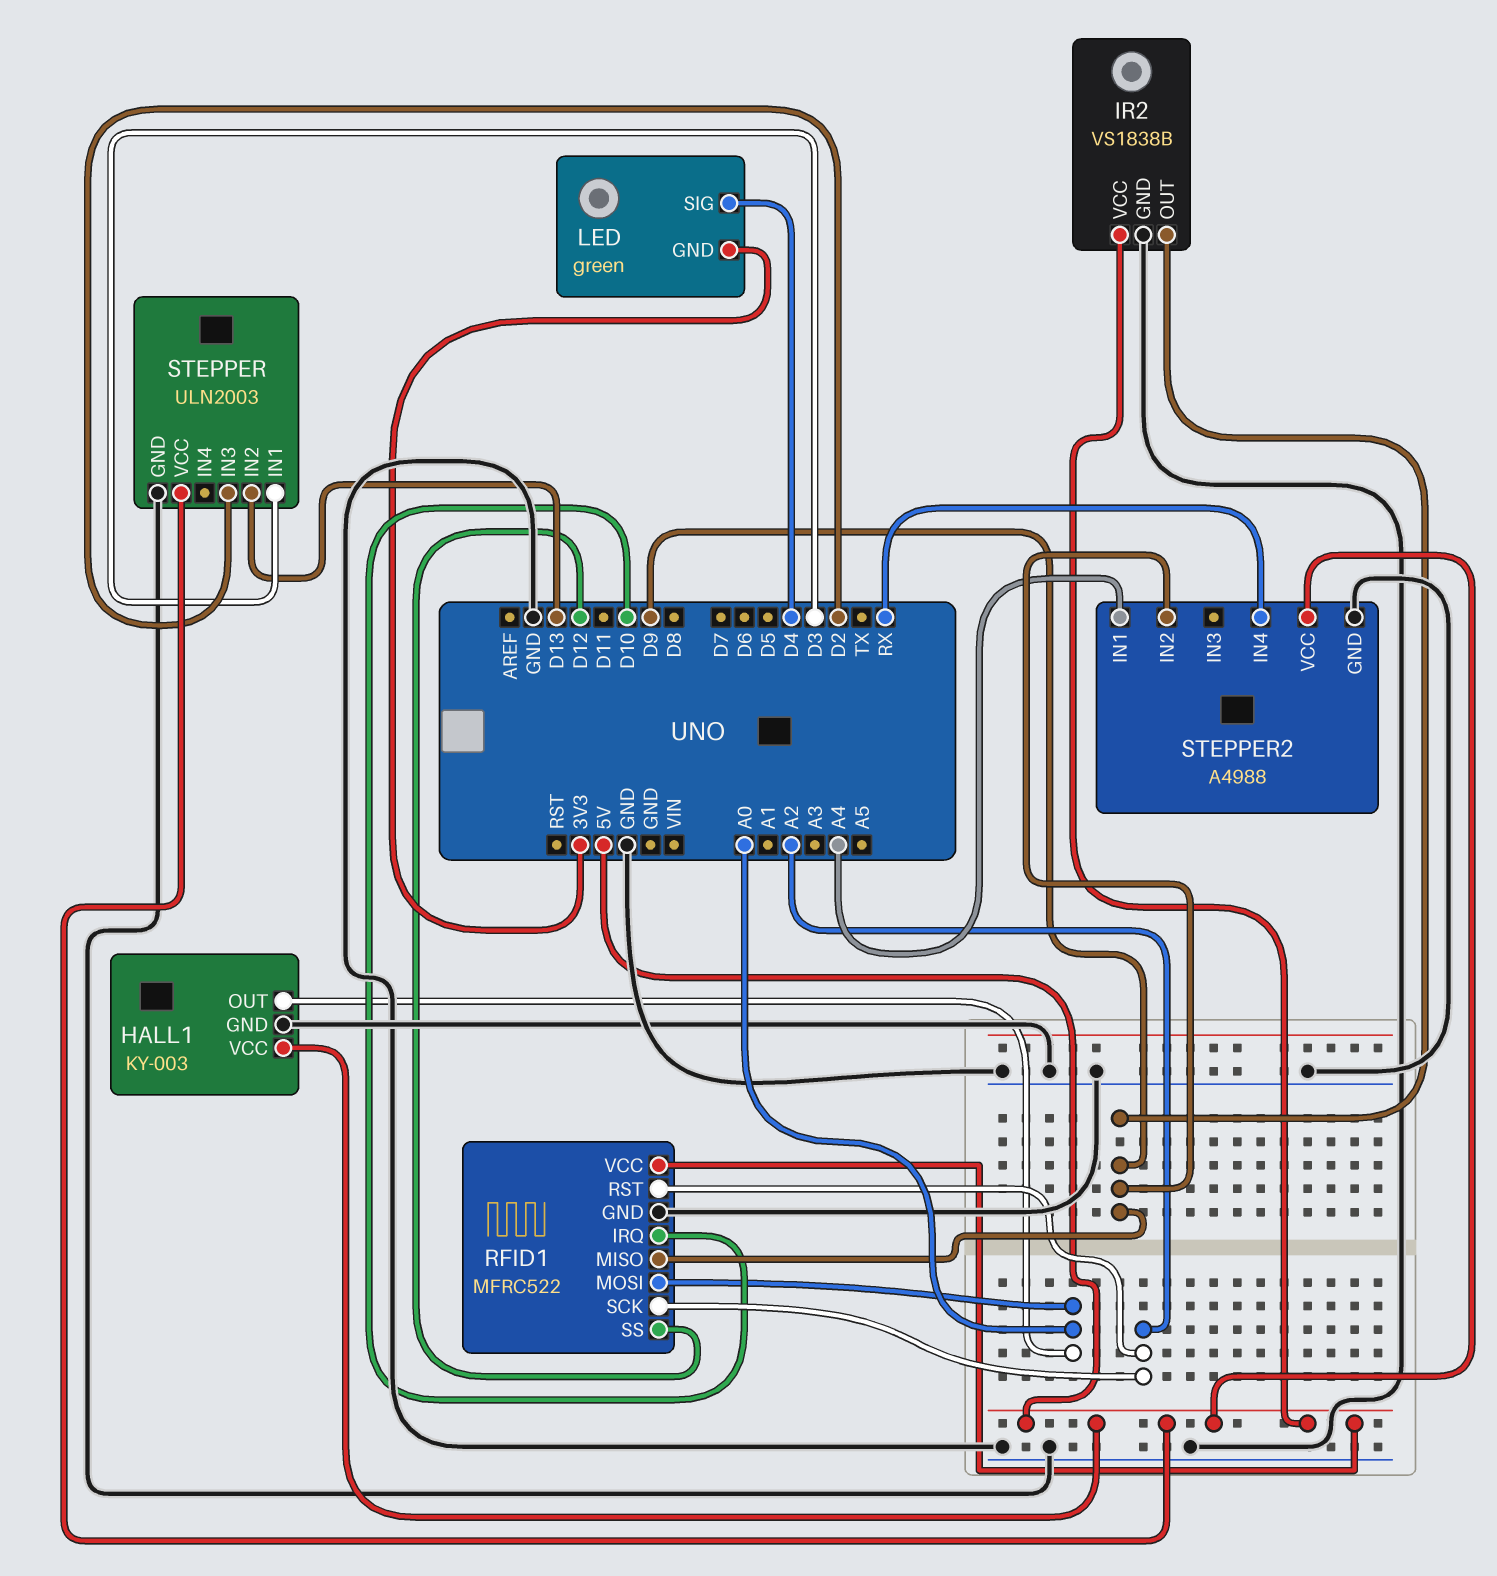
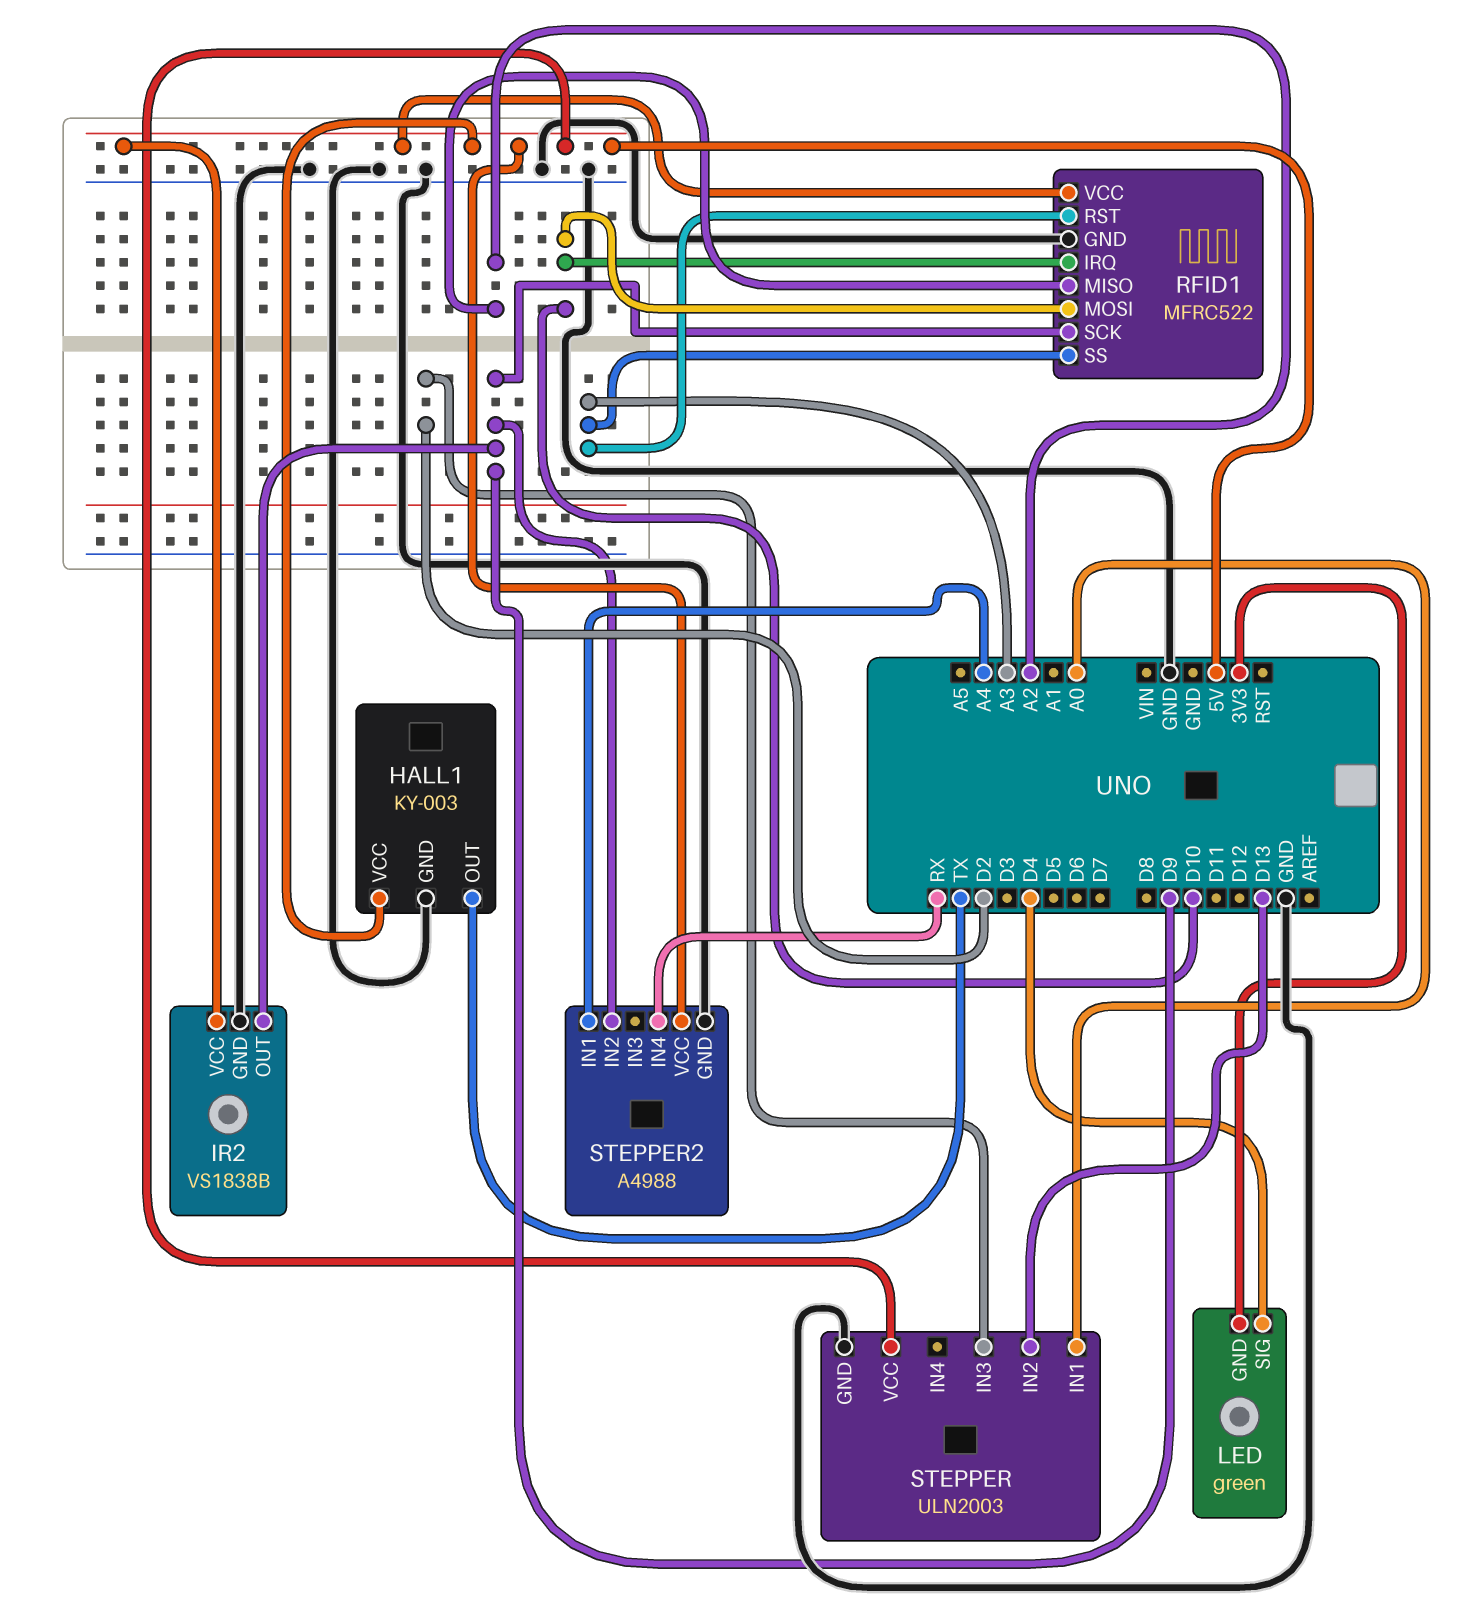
HALL1 pin OUT: A0 -> TX
RFID1 pin MISO: D9 -> A2
RFID1 pin MOSI: A0 -> D10
RFID1 pin RST: A2 -> A3
RFID1 pin SCK: A2 -> D9
RFID1 pin SS: D12 -> A3
STEPPER pin IN1: D3 -> A0

